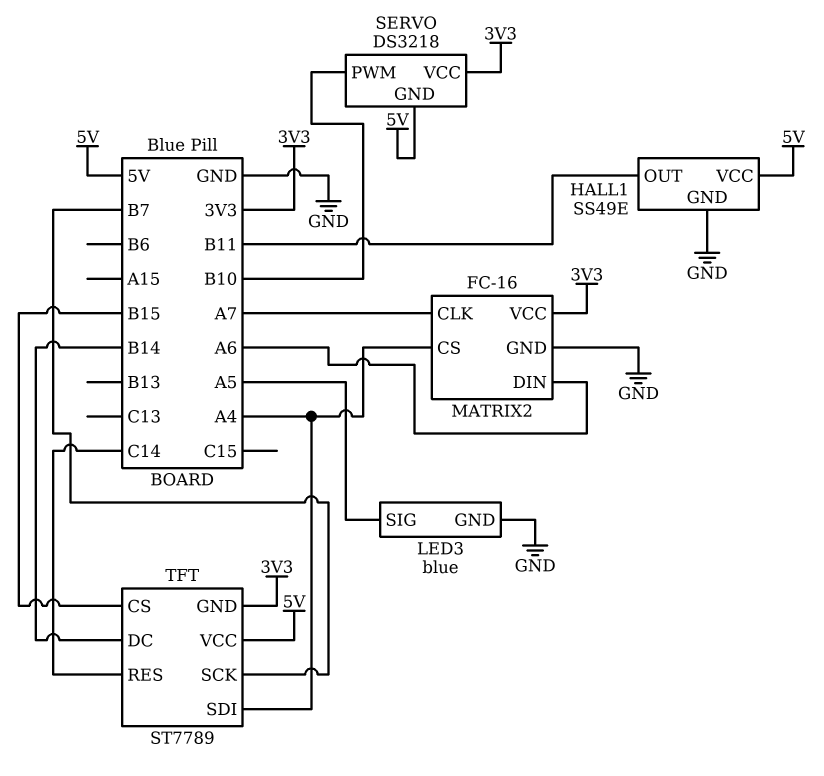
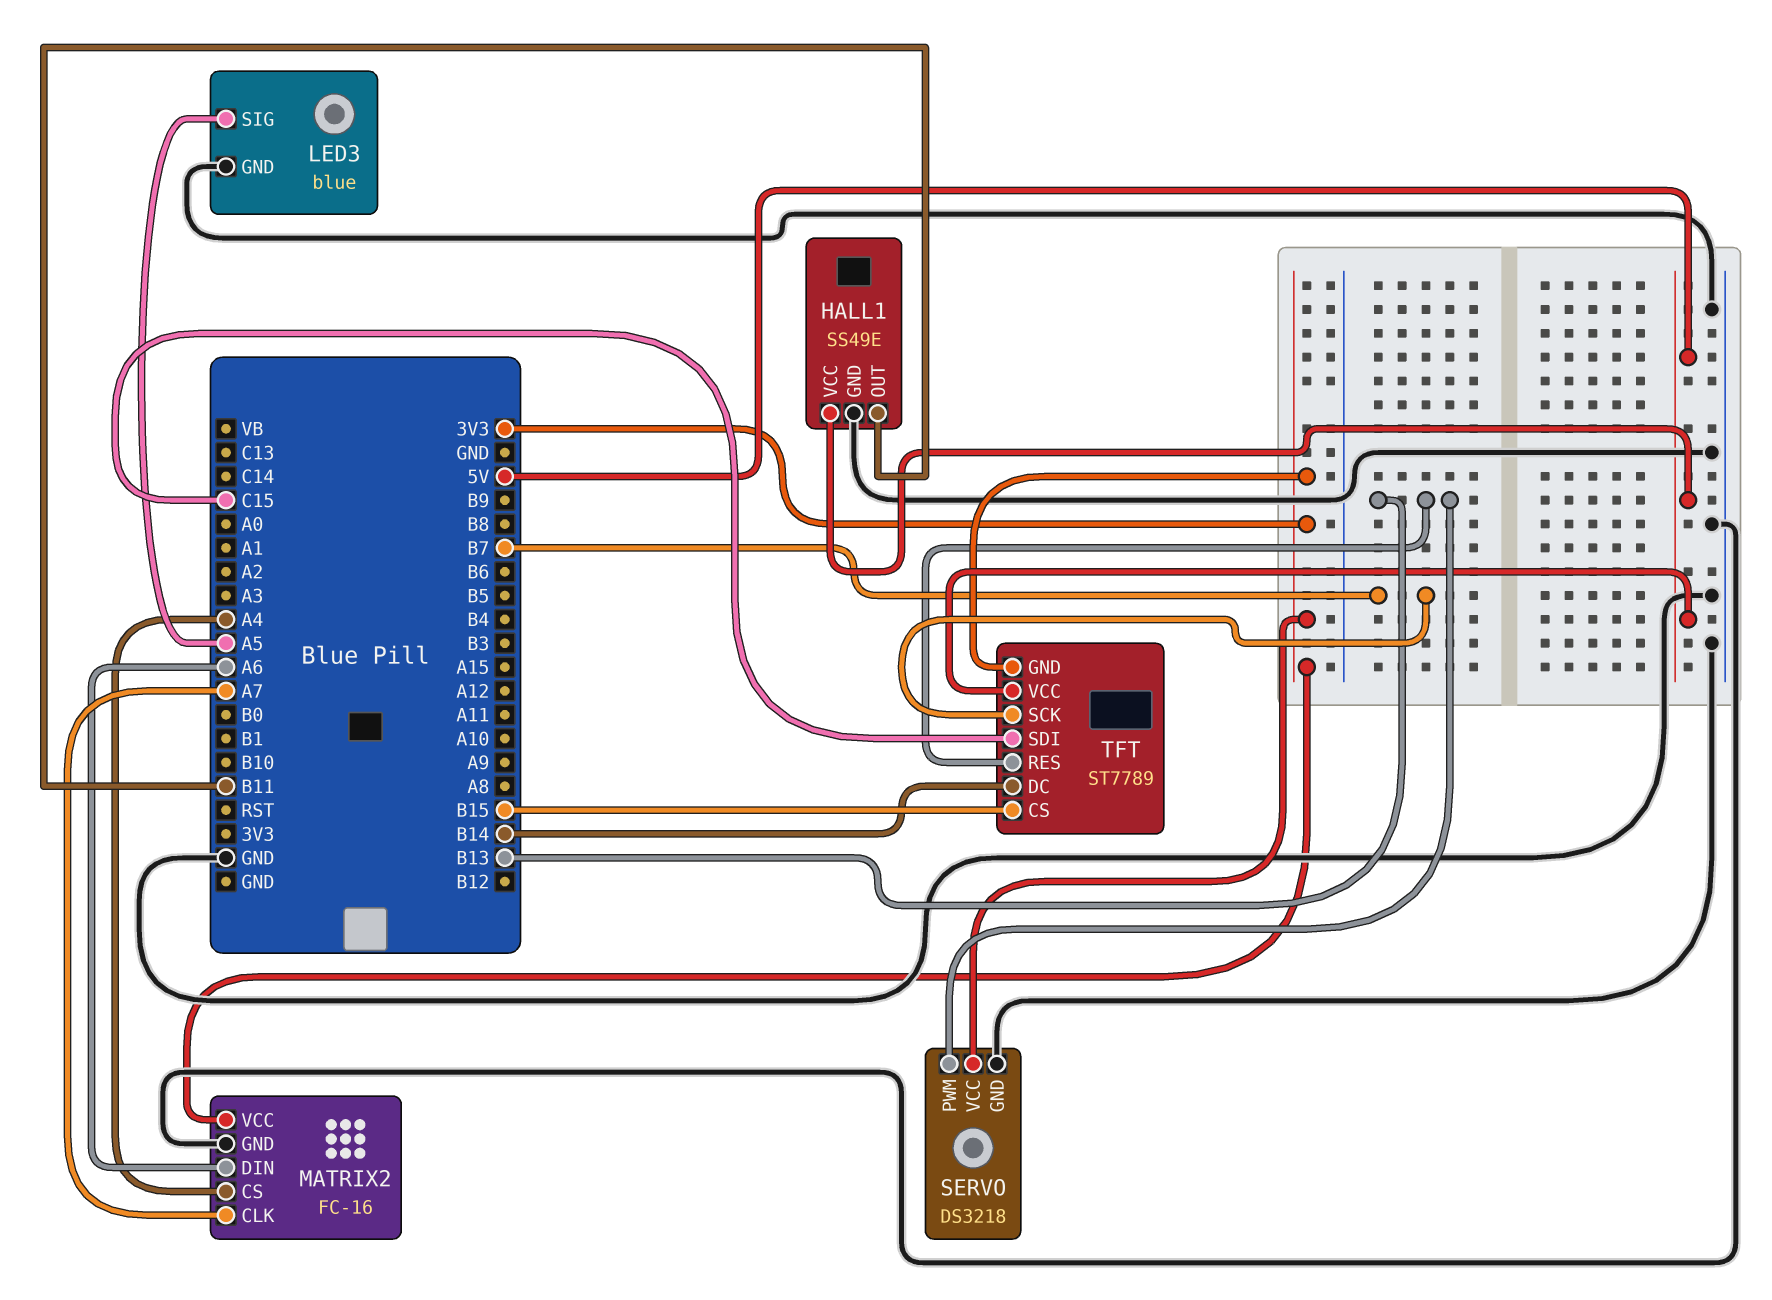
SERVO pin GND: 5V -> GND
SERVO pin PWM: B10 -> B13
TFT pin RES: C14 -> B13
TFT pin SDI: A4 -> C15

